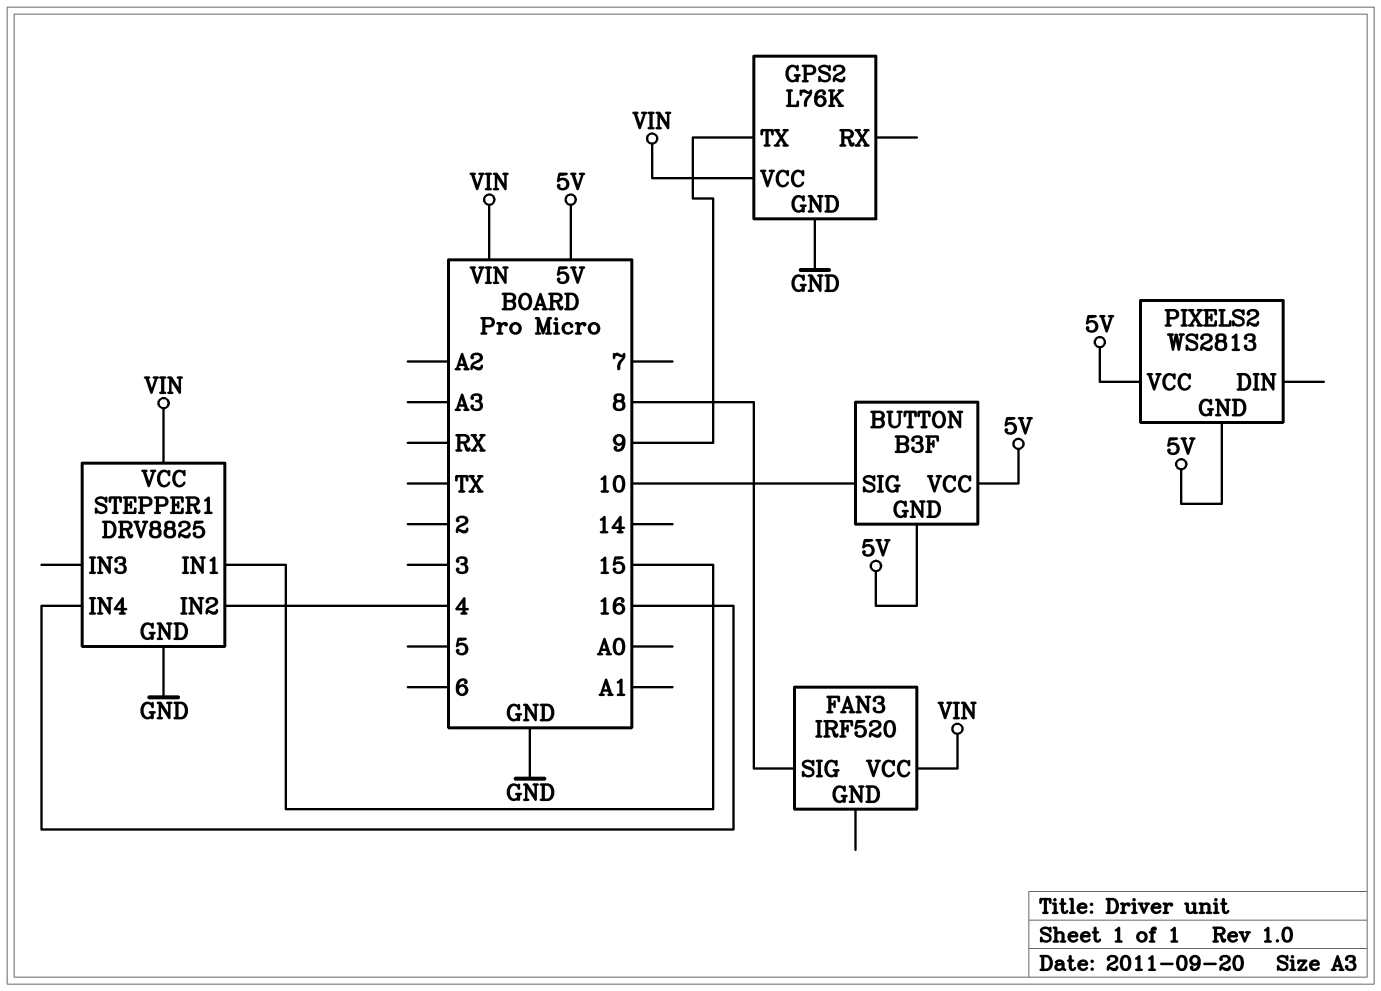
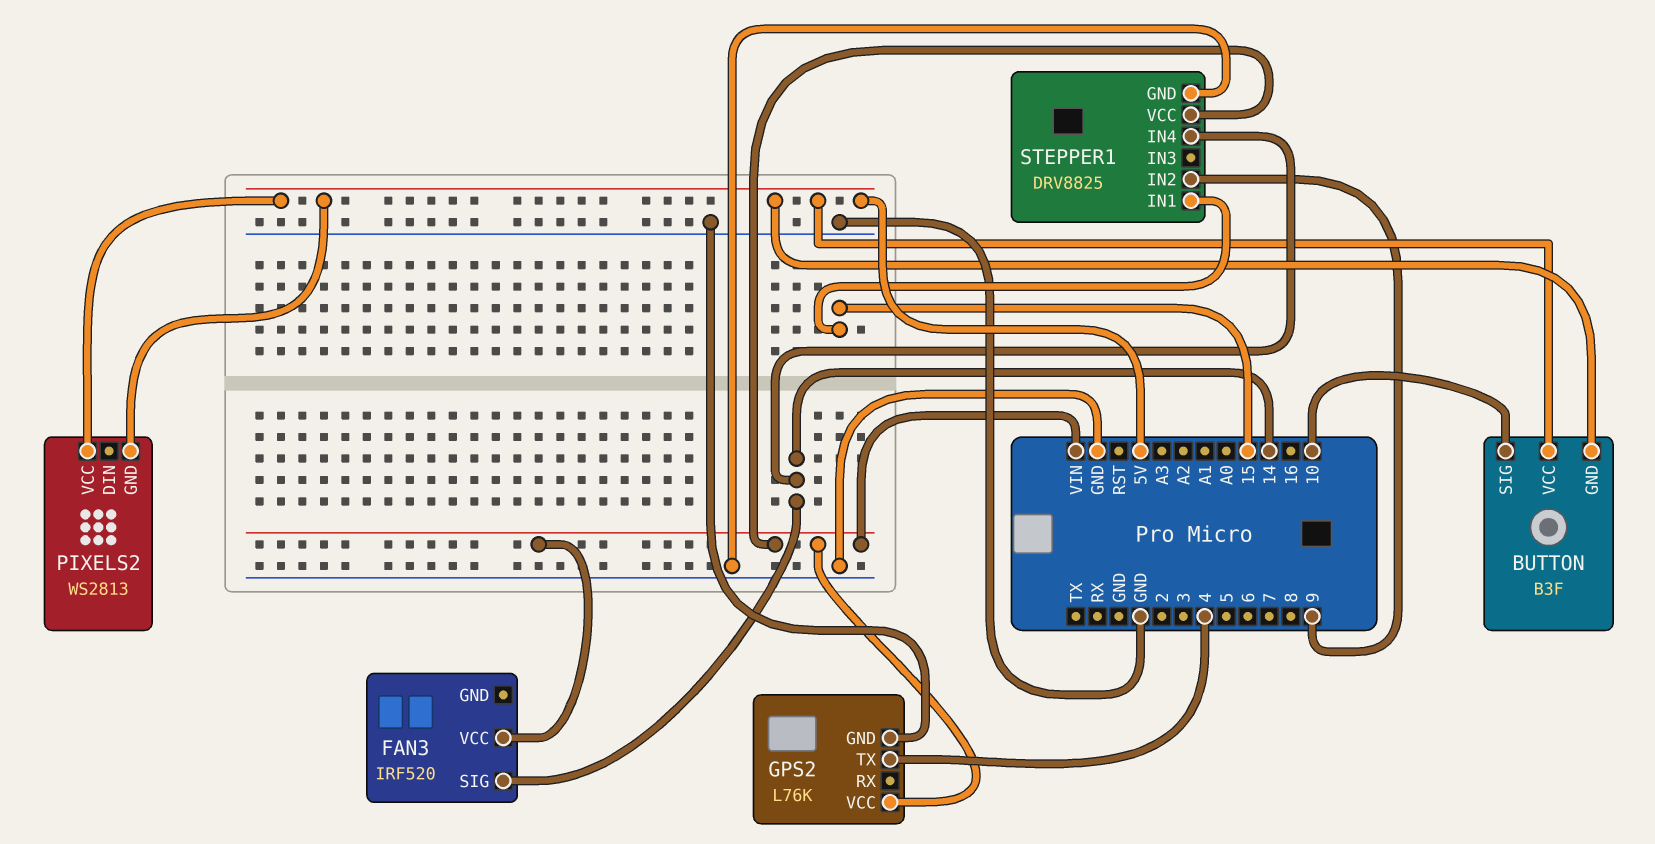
FAN3 pin SIG: 8 -> 14
GPS2 pin TX: 9 -> 4
STEPPER1 pin IN2: 4 -> 9
STEPPER1 pin IN4: 16 -> 14

